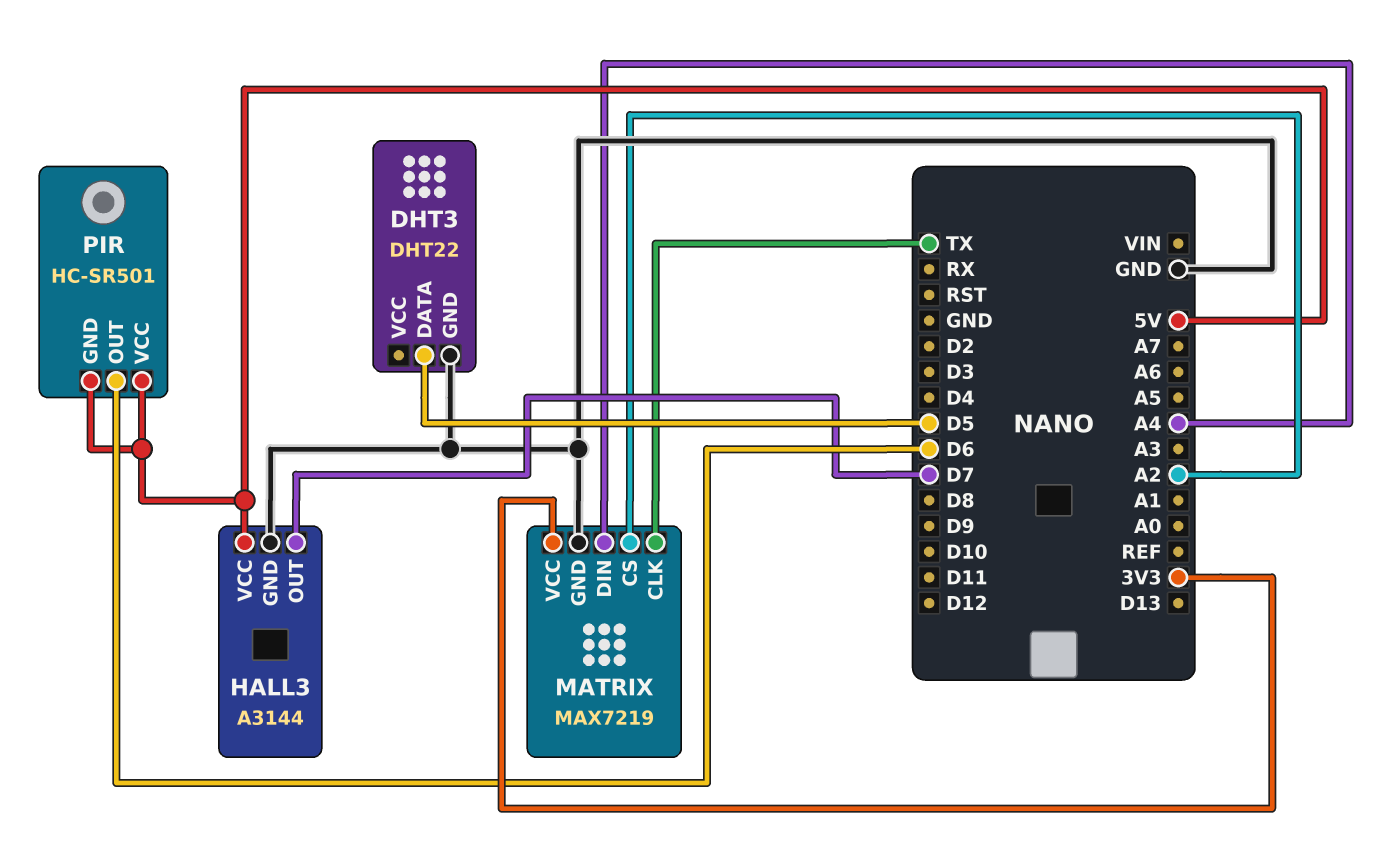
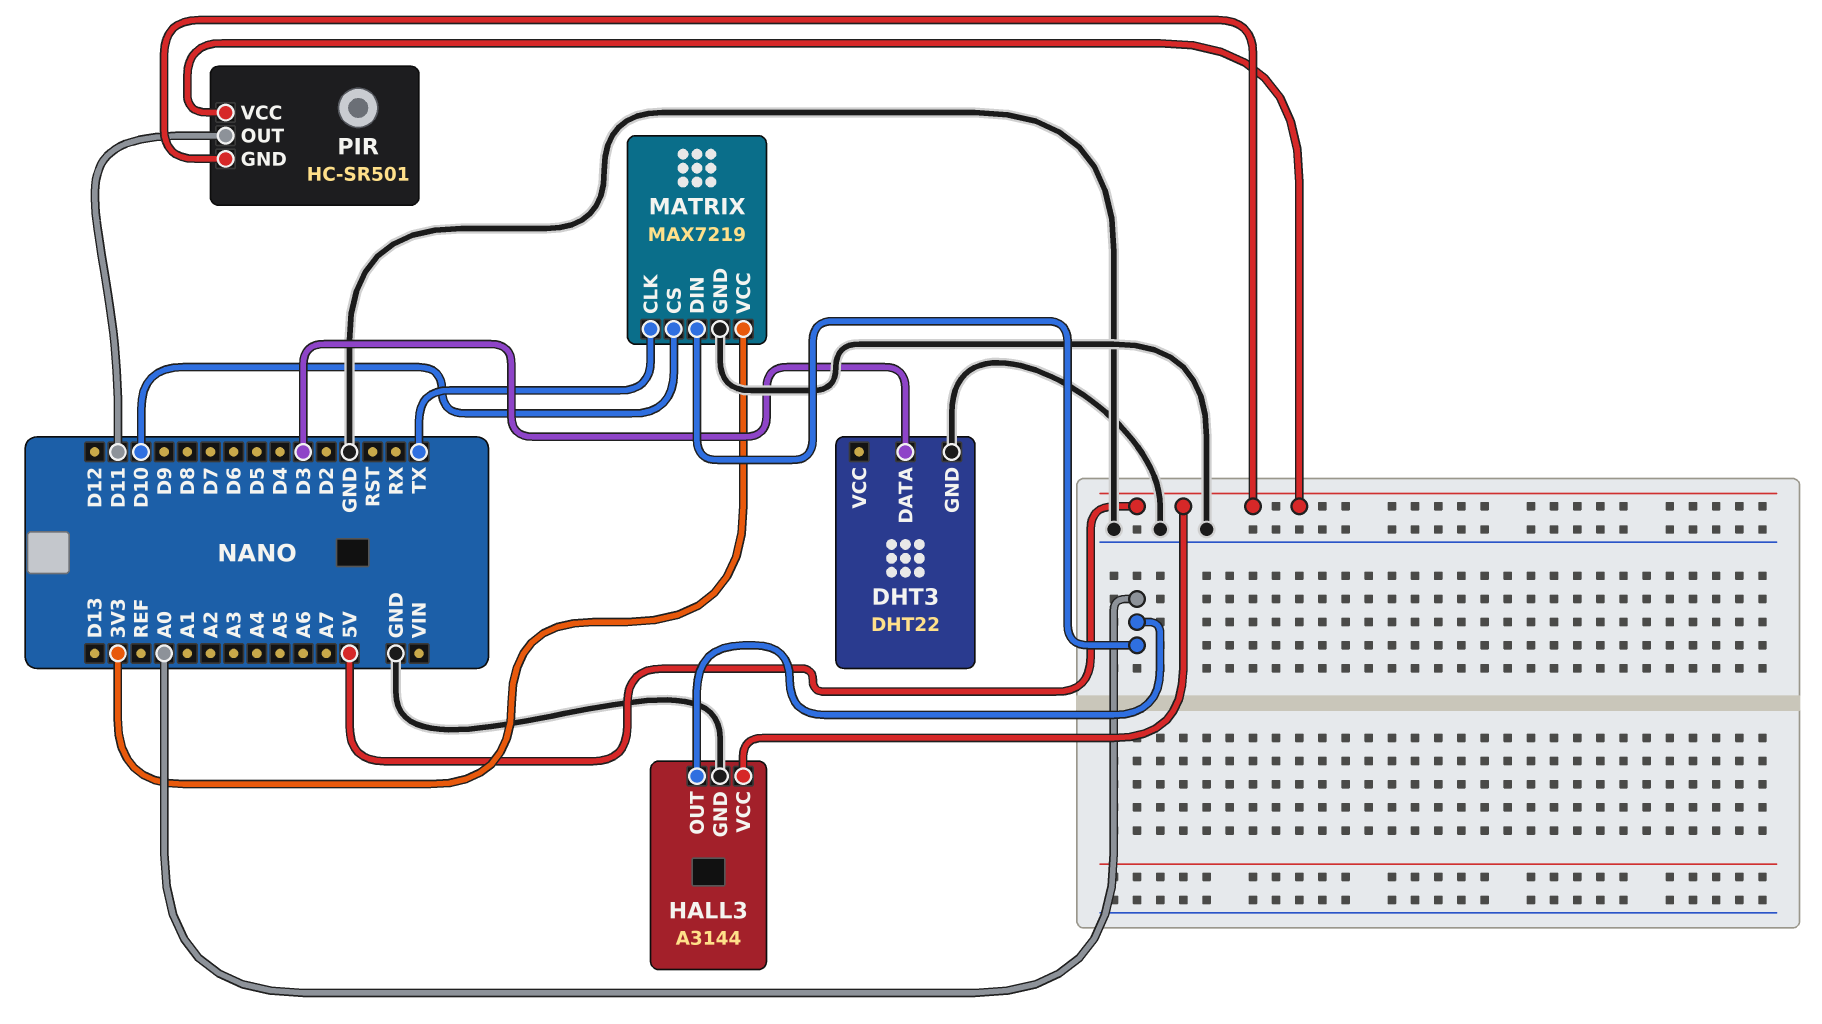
DHT3 pin DATA: D5 -> D3
HALL3 pin OUT: D7 -> A0
MATRIX pin CS: A2 -> D10
MATRIX pin DIN: A4 -> A0
PIR pin OUT: D6 -> D11

